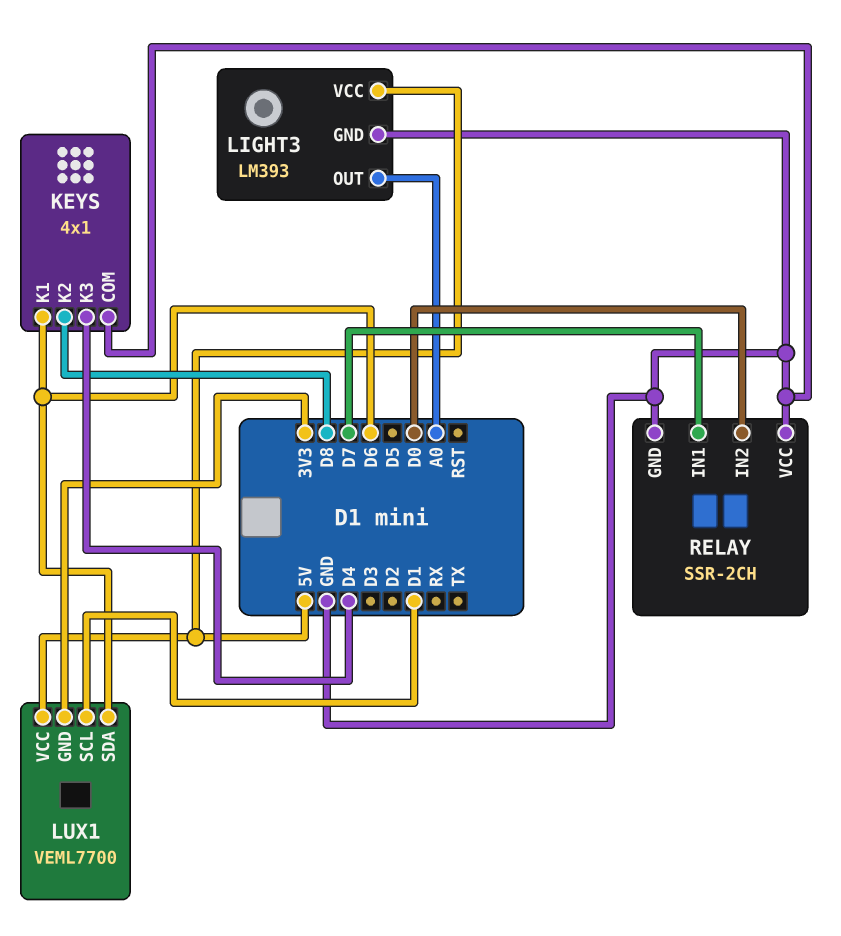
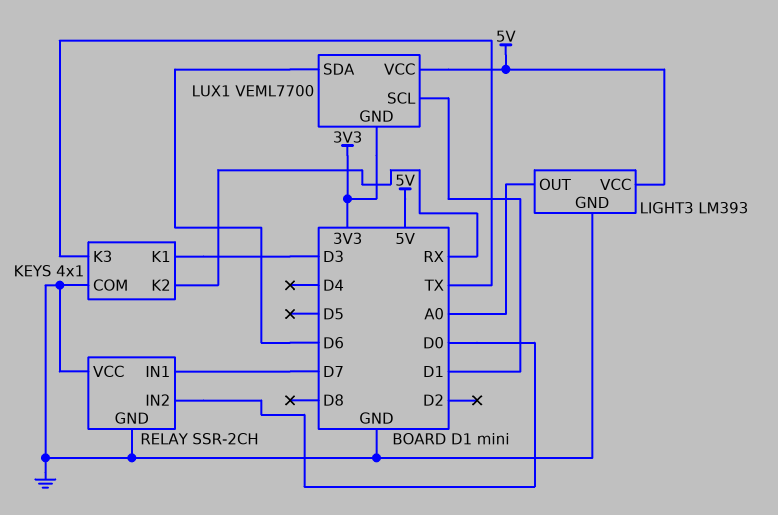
KEYS pin K1: D6 -> D3
KEYS pin K2: D8 -> RX
KEYS pin K3: D4 -> TX

